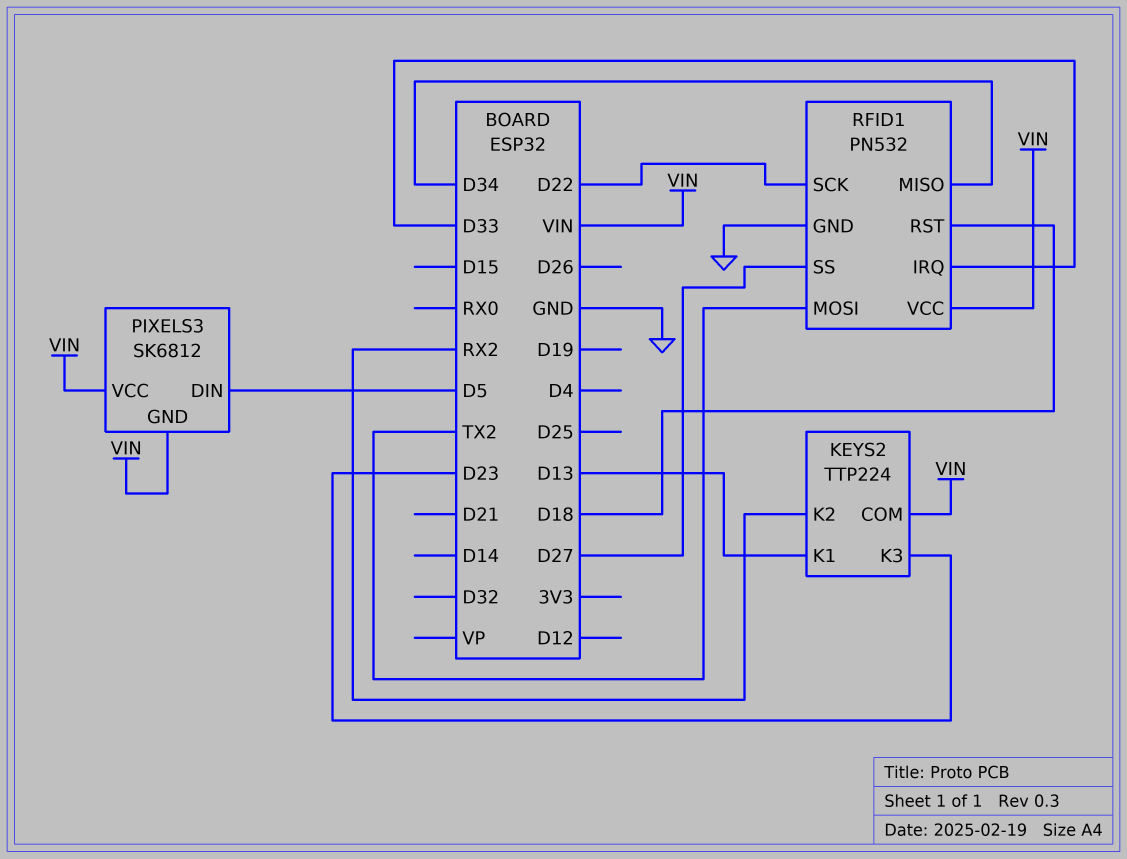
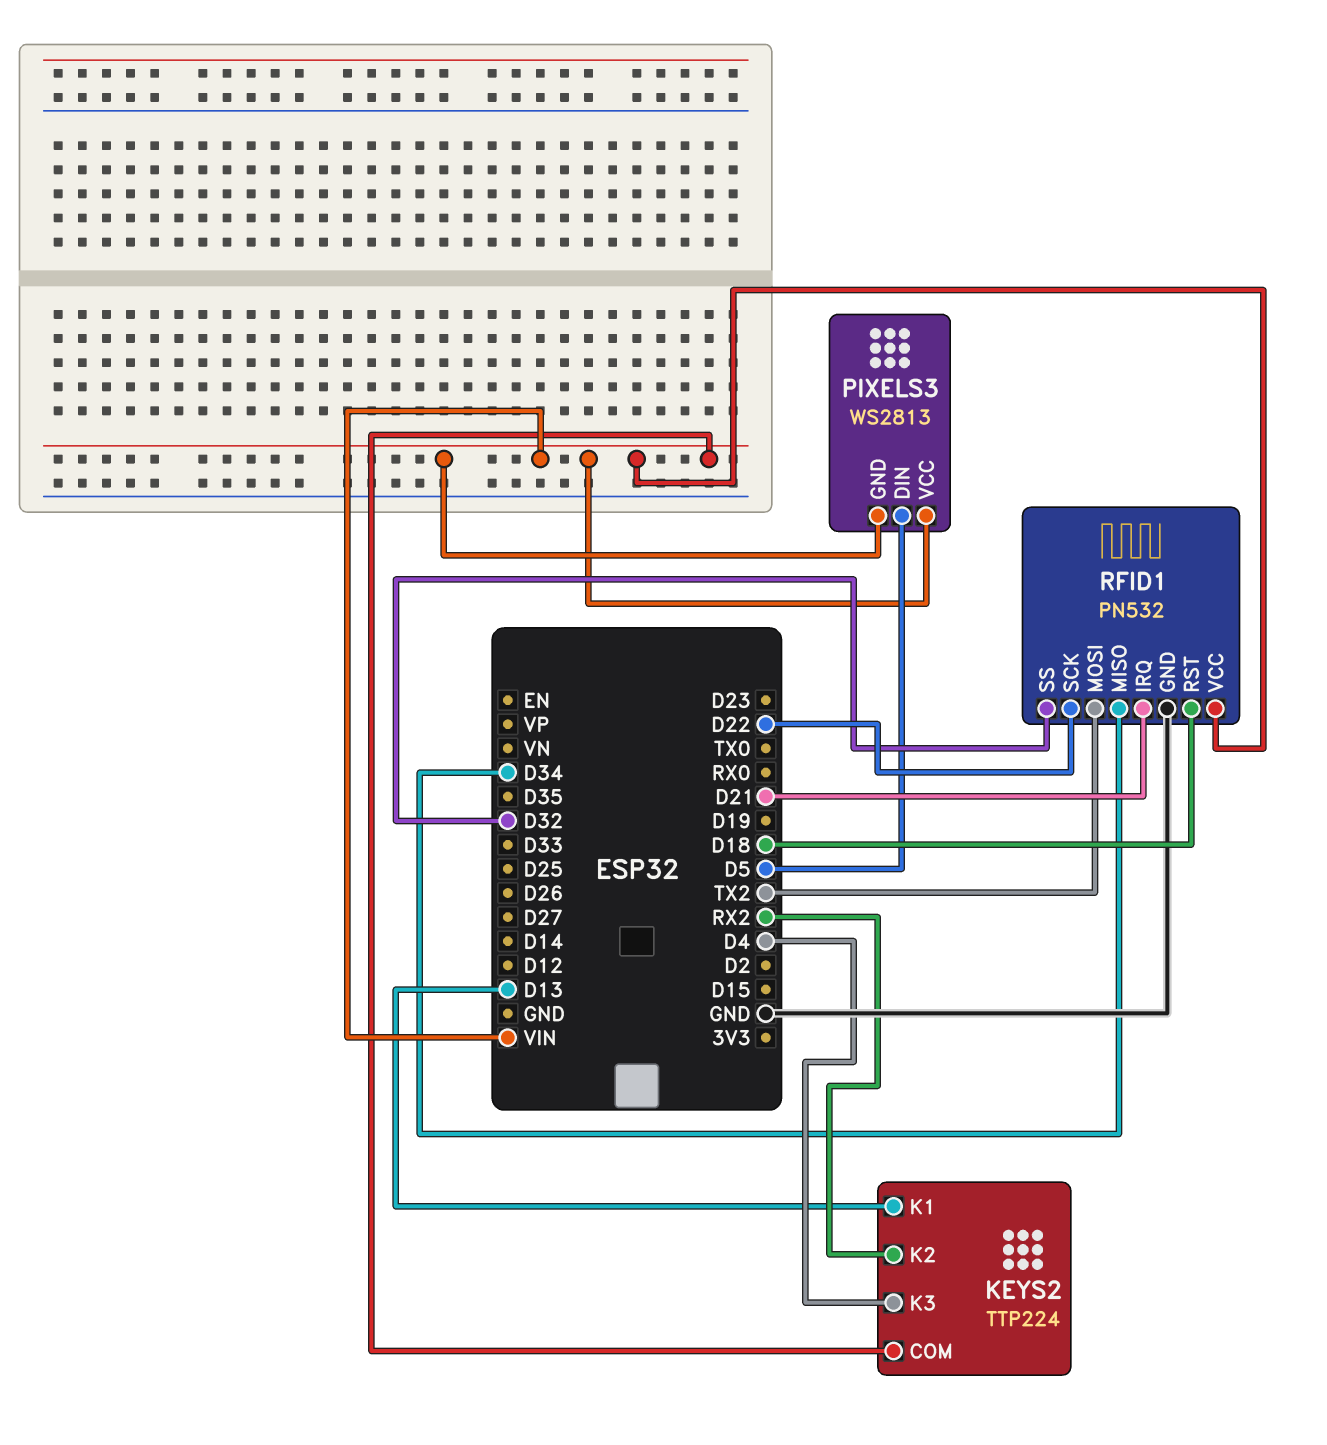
KEYS2 pin K3: D23 -> D4
PIXELS3: SK6812 -> WS2813
RFID1 pin IRQ: D33 -> D21
RFID1 pin SS: D27 -> D32

